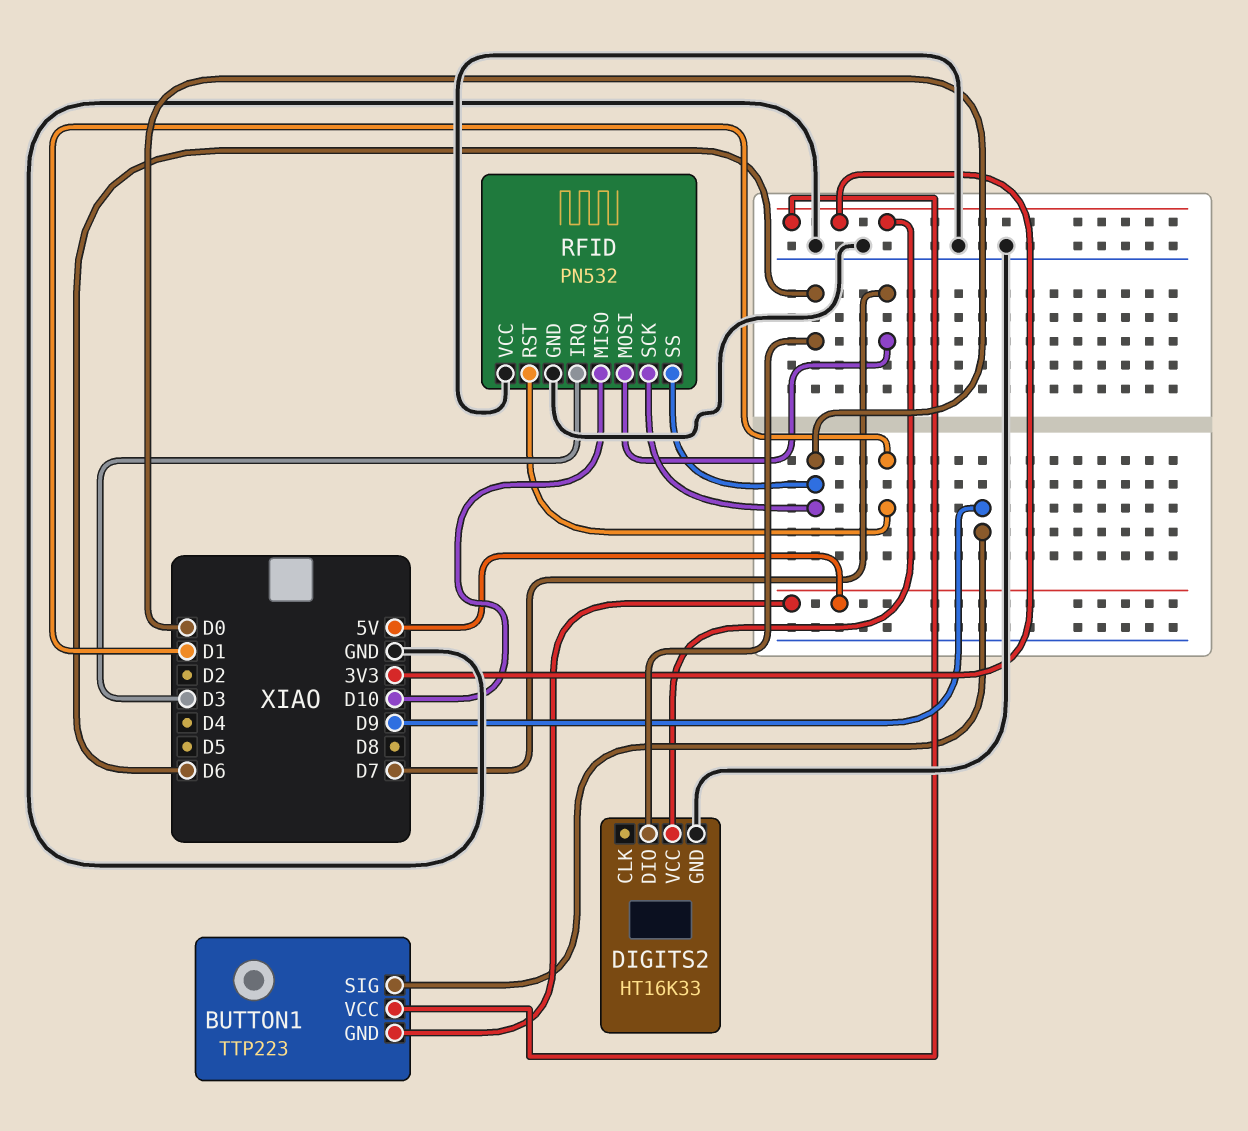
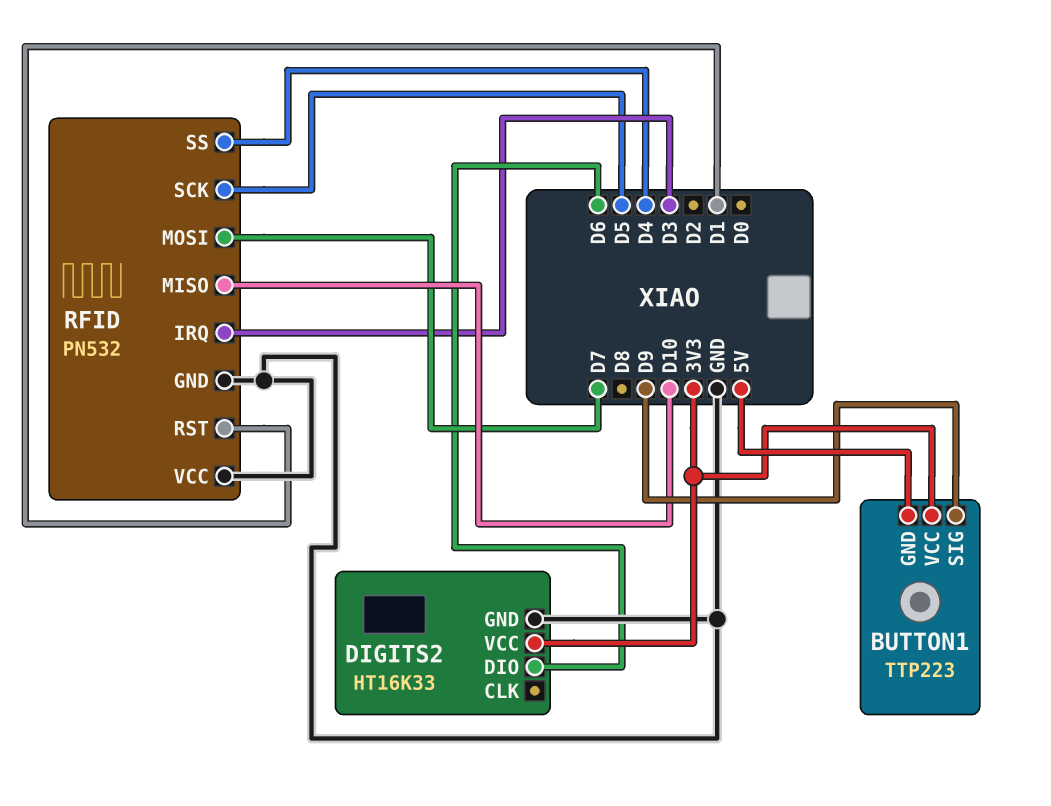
RFID pin SCK: D0 -> D5
RFID pin SS: D0 -> D4

